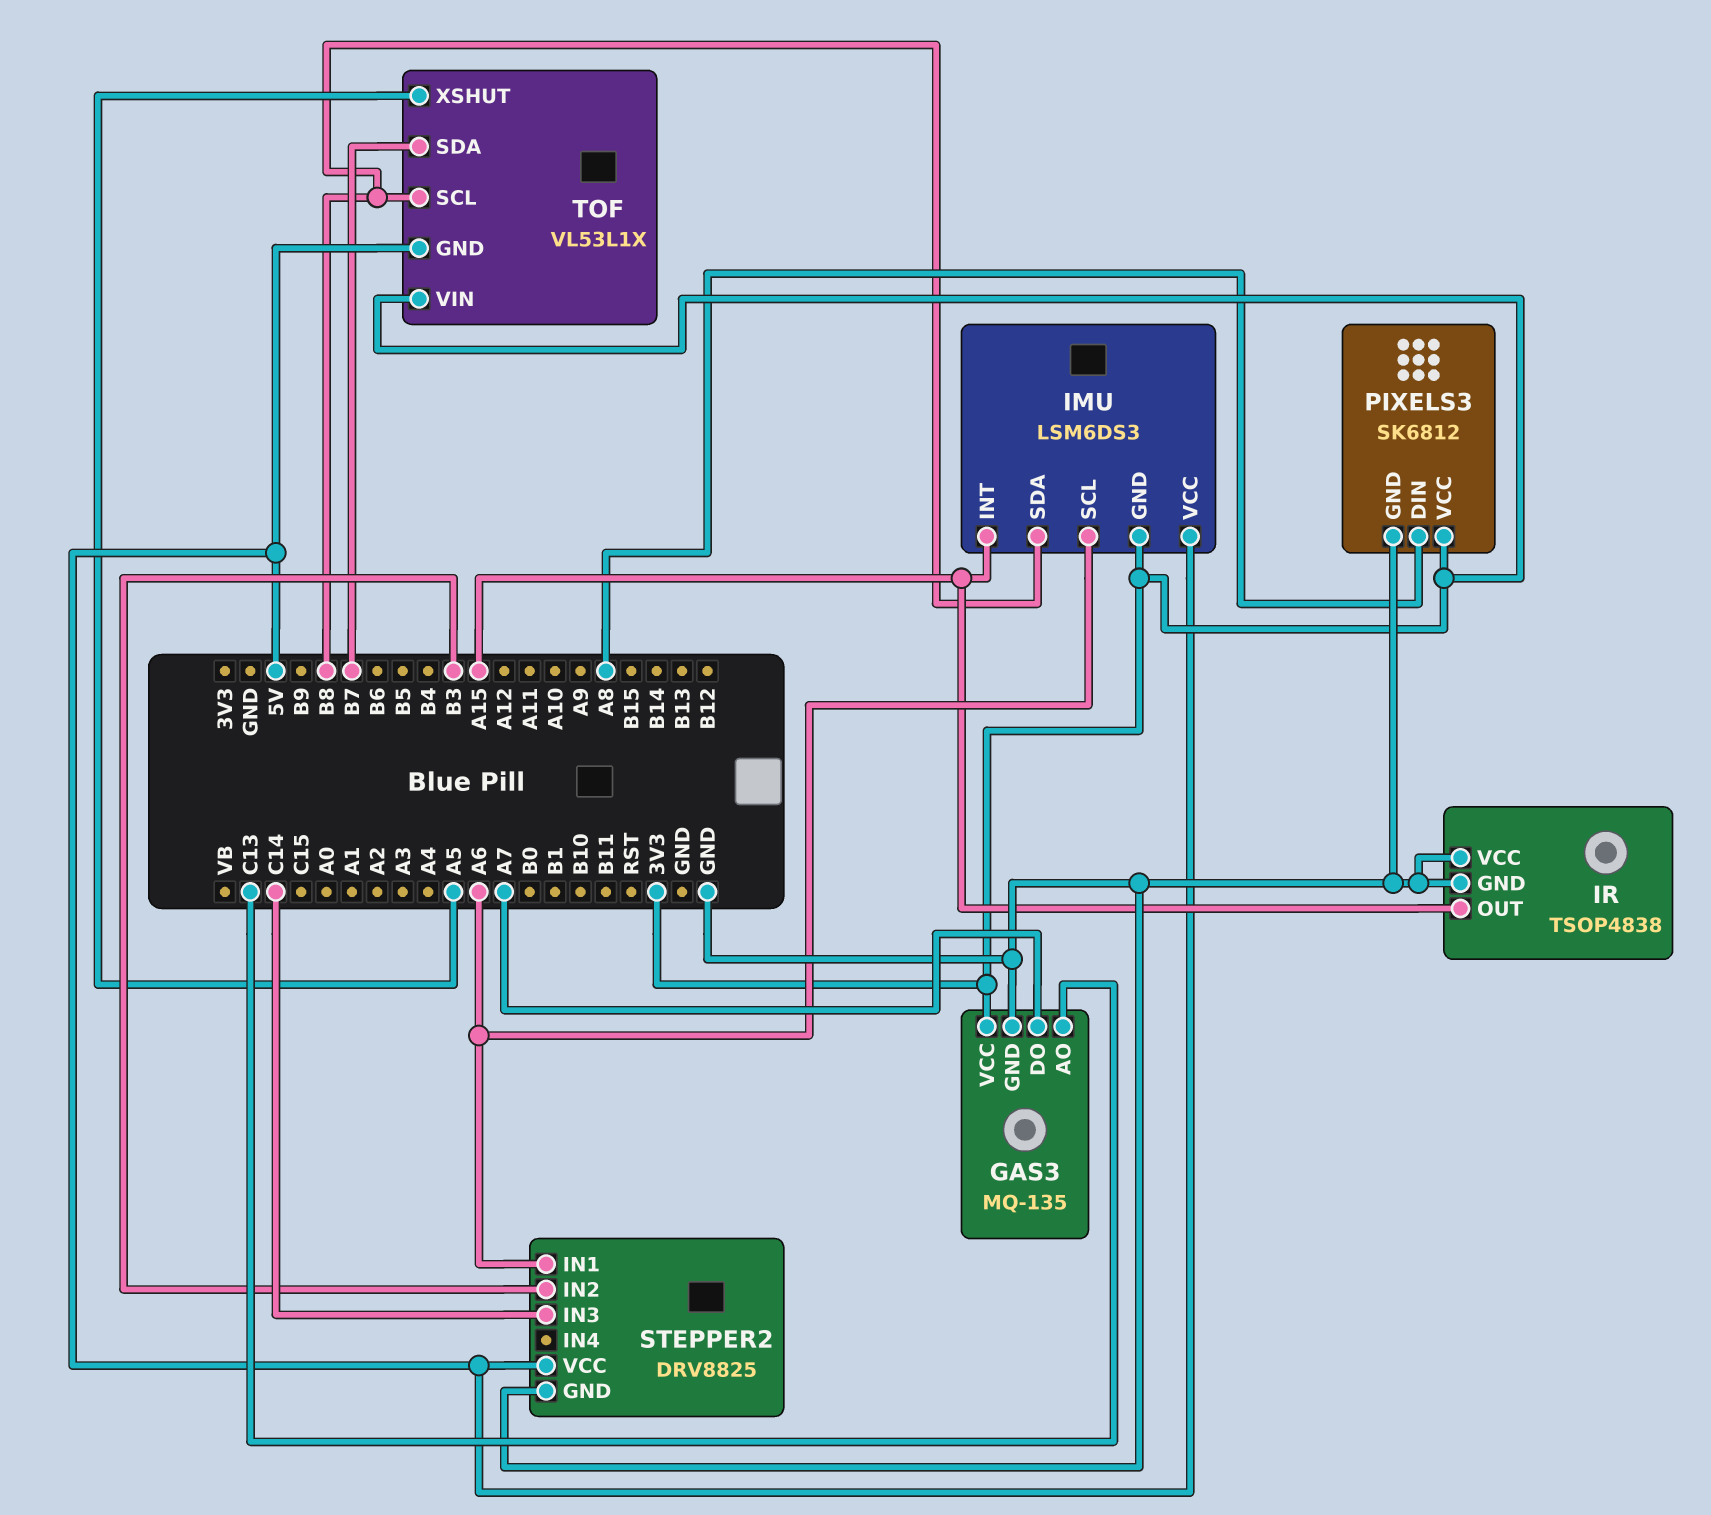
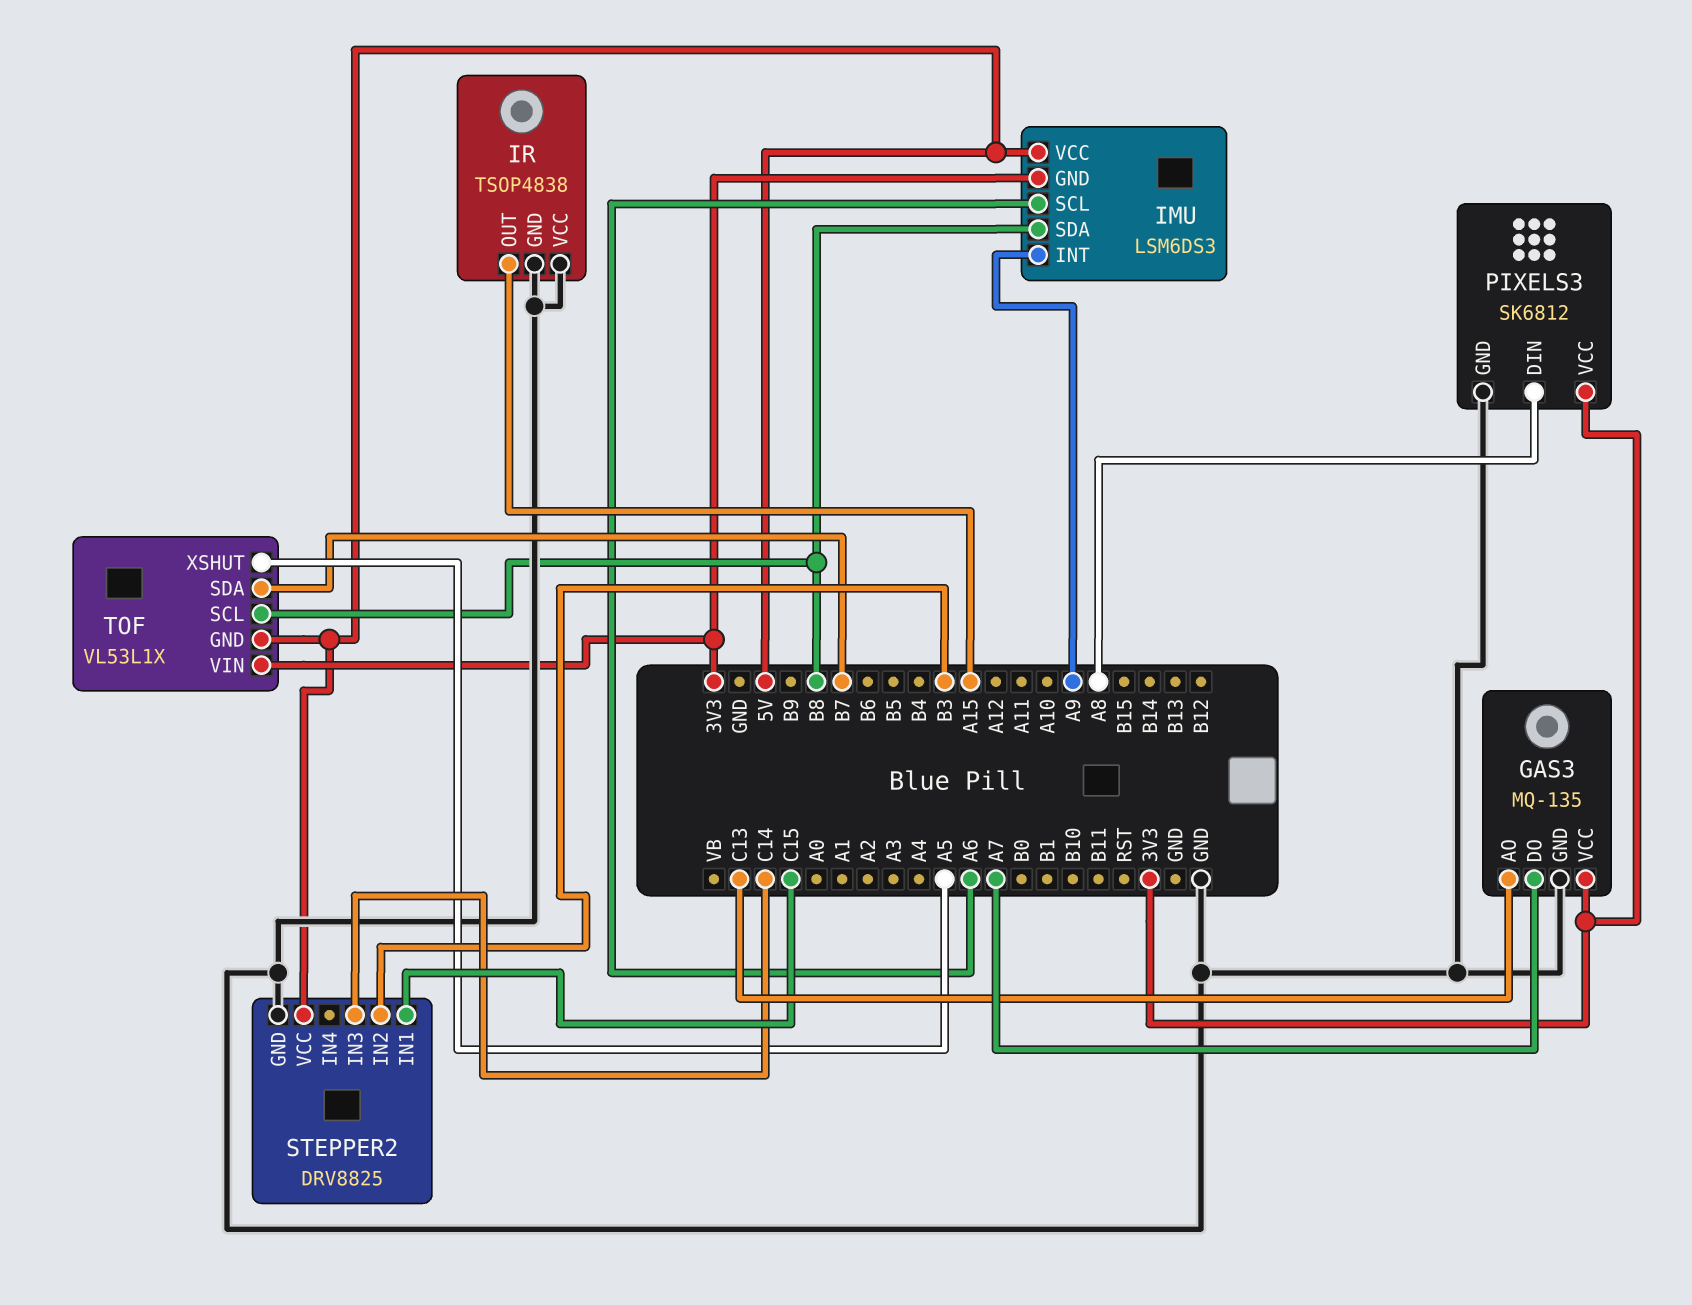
IMU pin INT: A15 -> A9
STEPPER2 pin IN1: A6 -> C15

